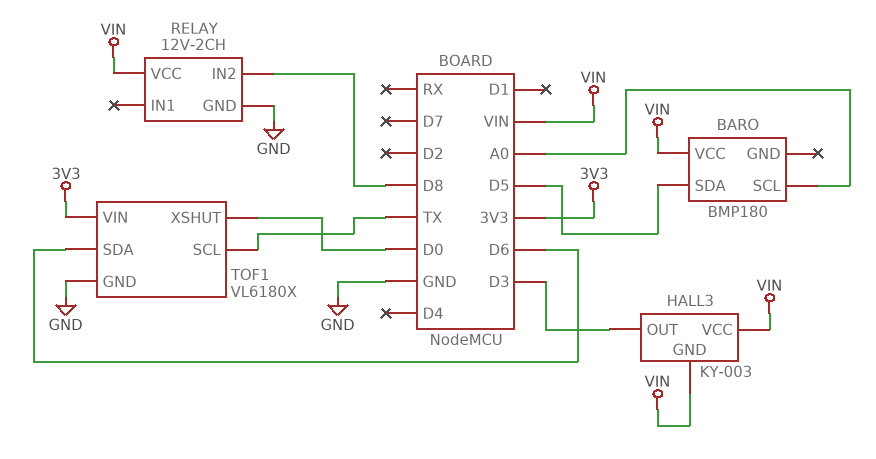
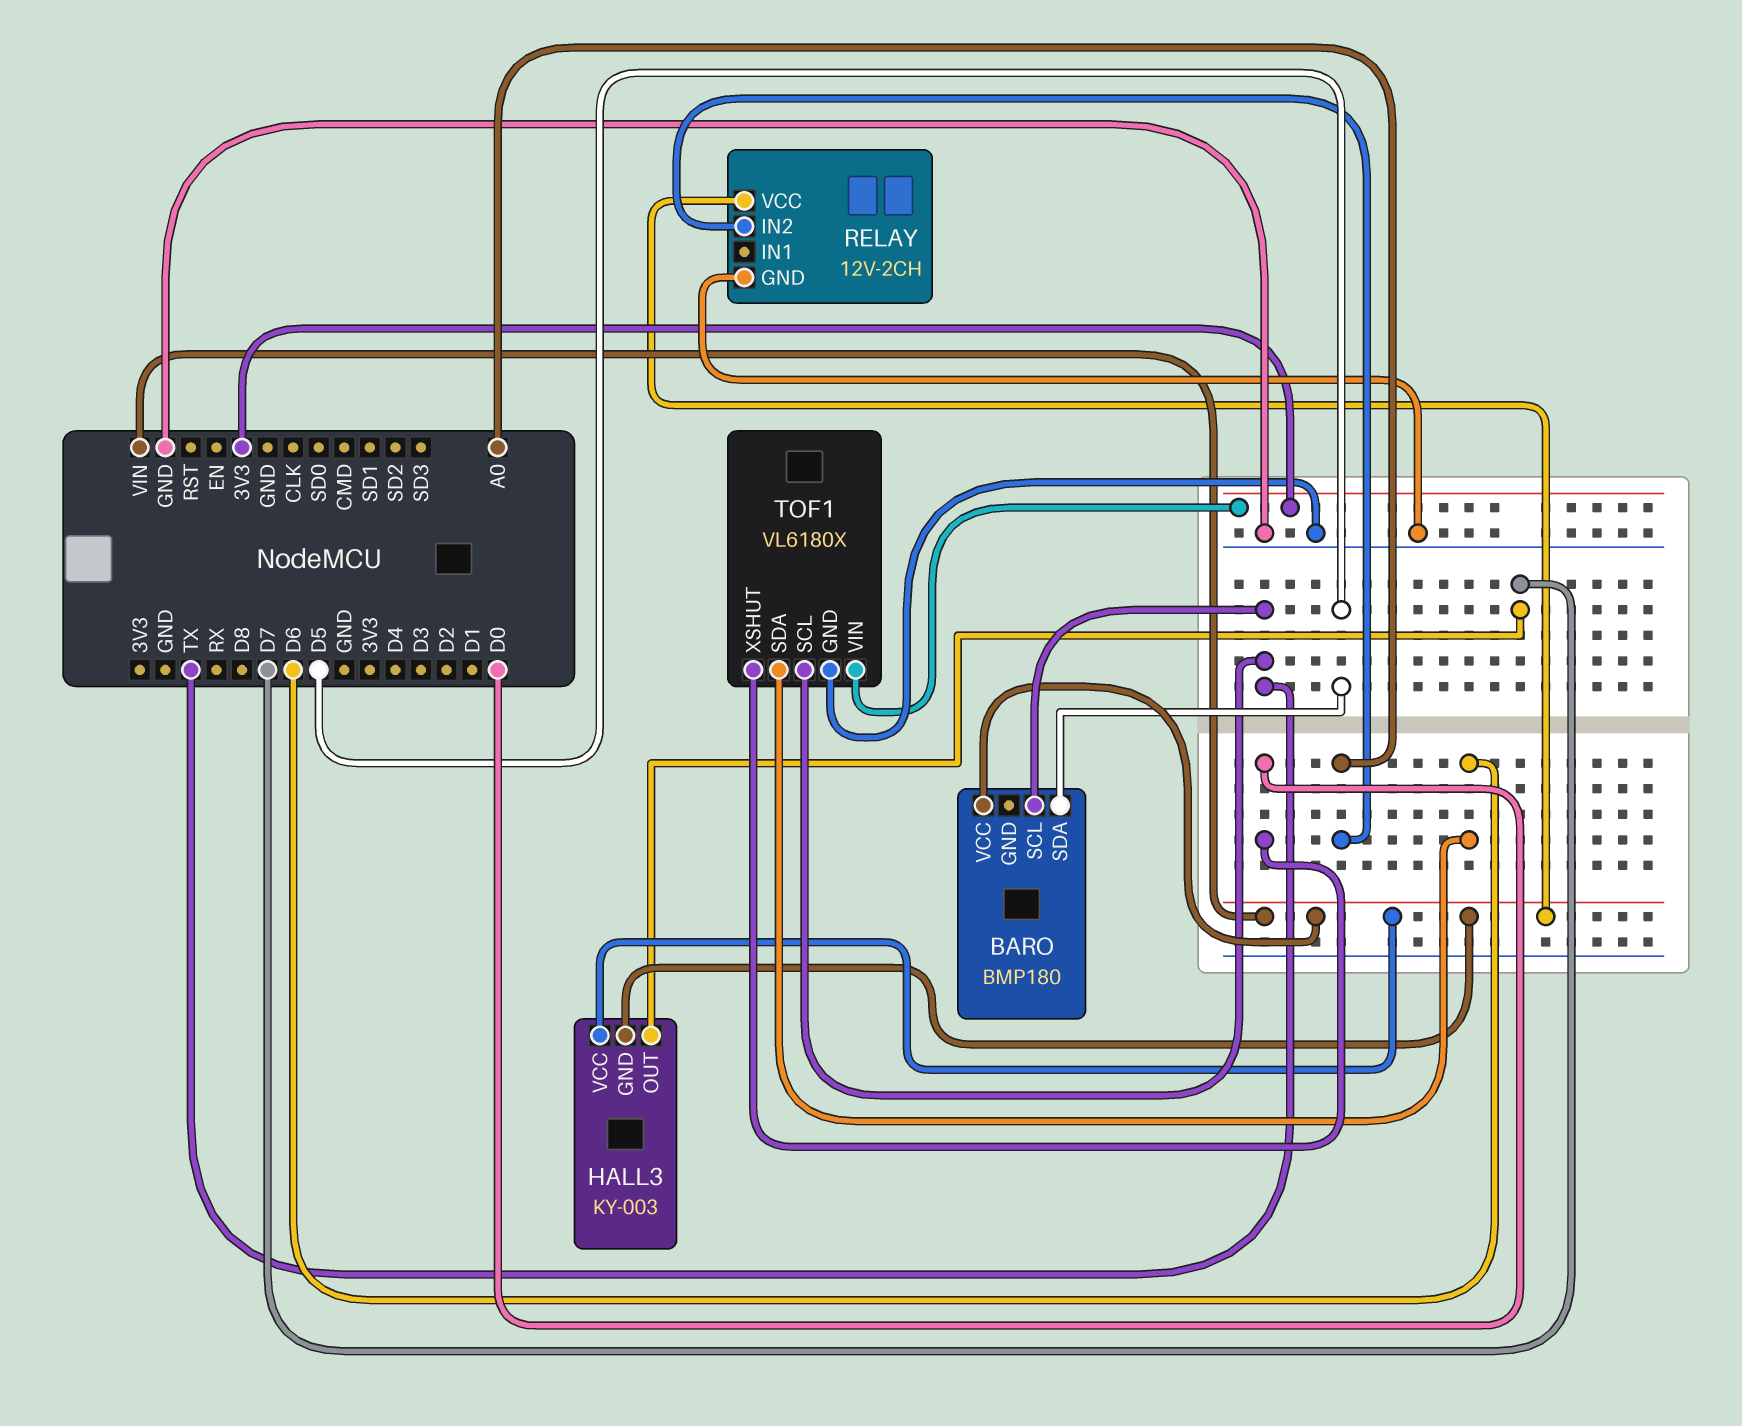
BARO pin SCL: A0 -> TX
HALL3 pin OUT: D3 -> D7
RELAY pin IN2: D8 -> A0

